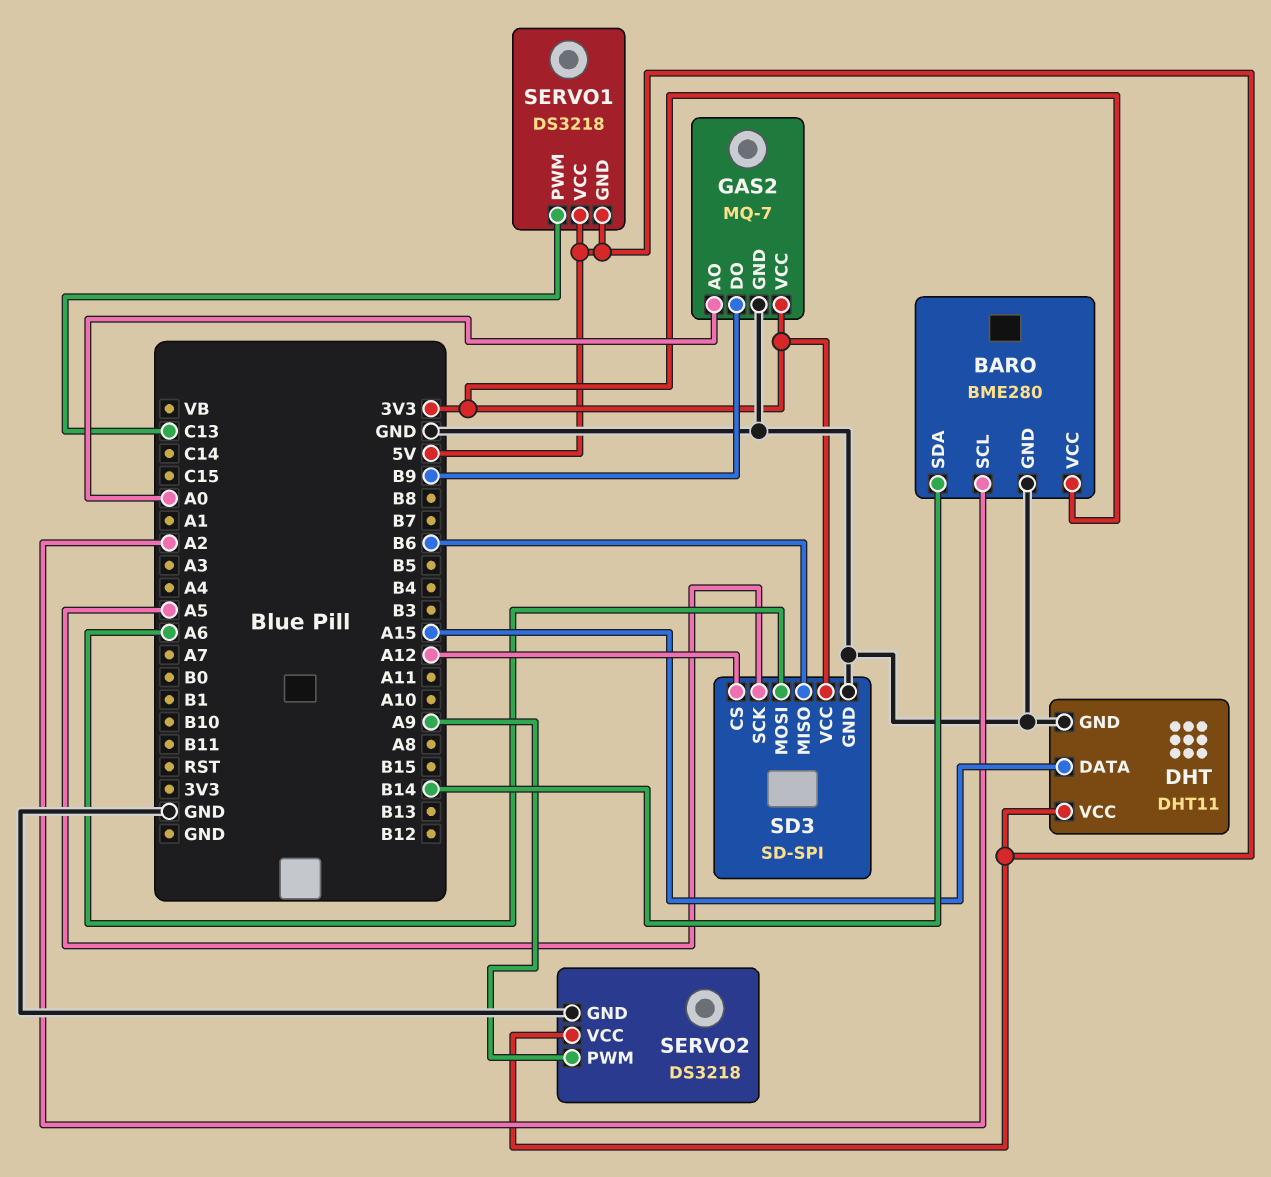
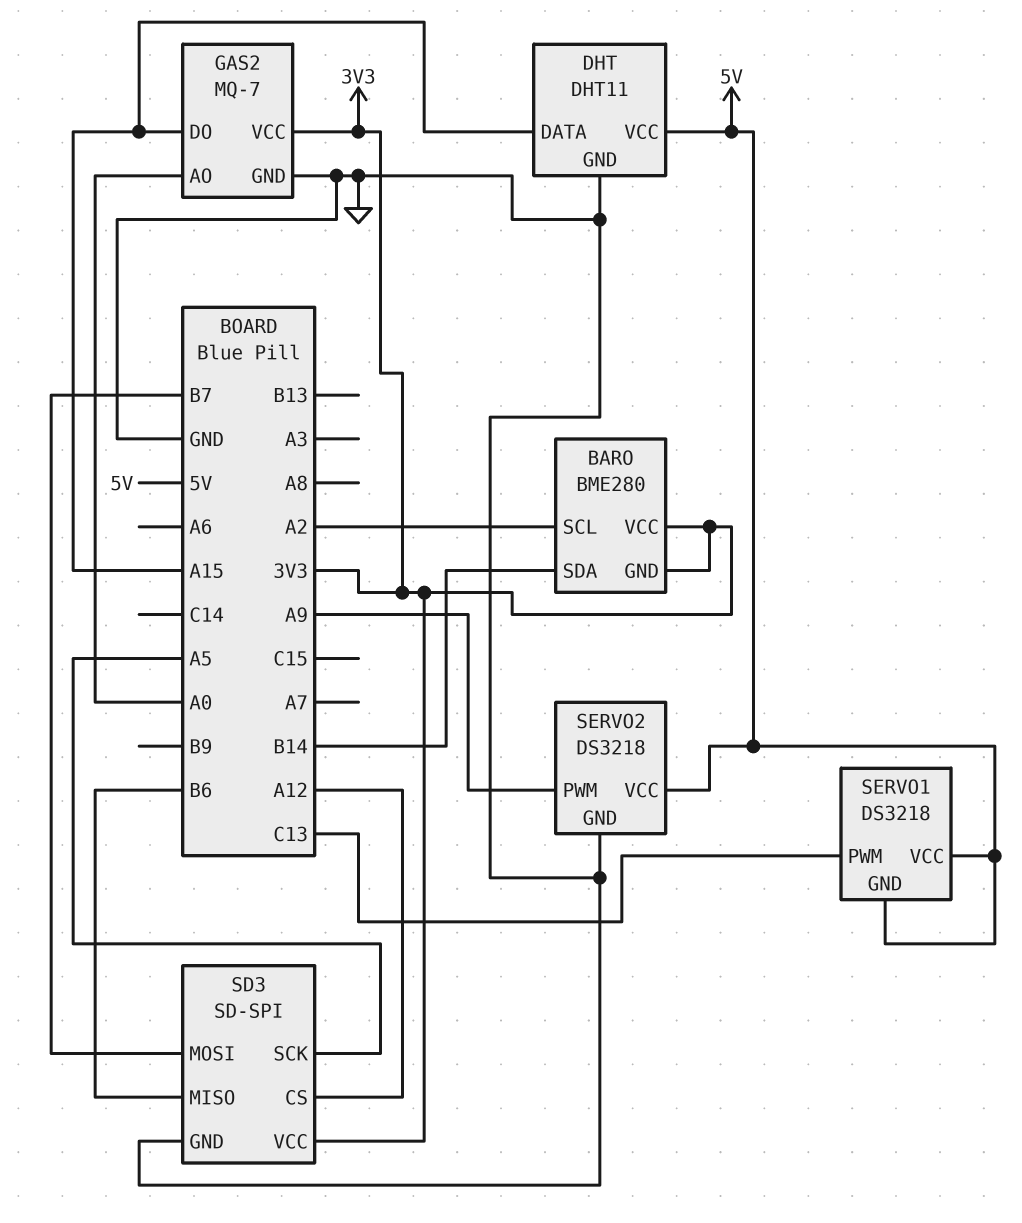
BARO pin GND: GND -> 3V3
GAS2 pin DO: B9 -> A15
SD3 pin MOSI: A6 -> B7

